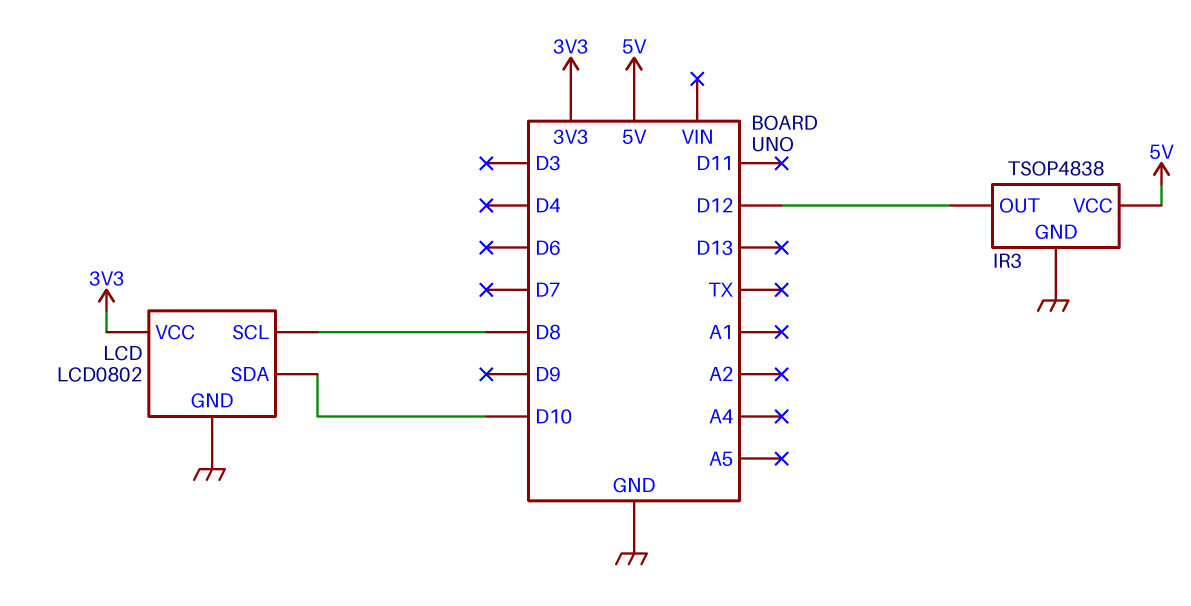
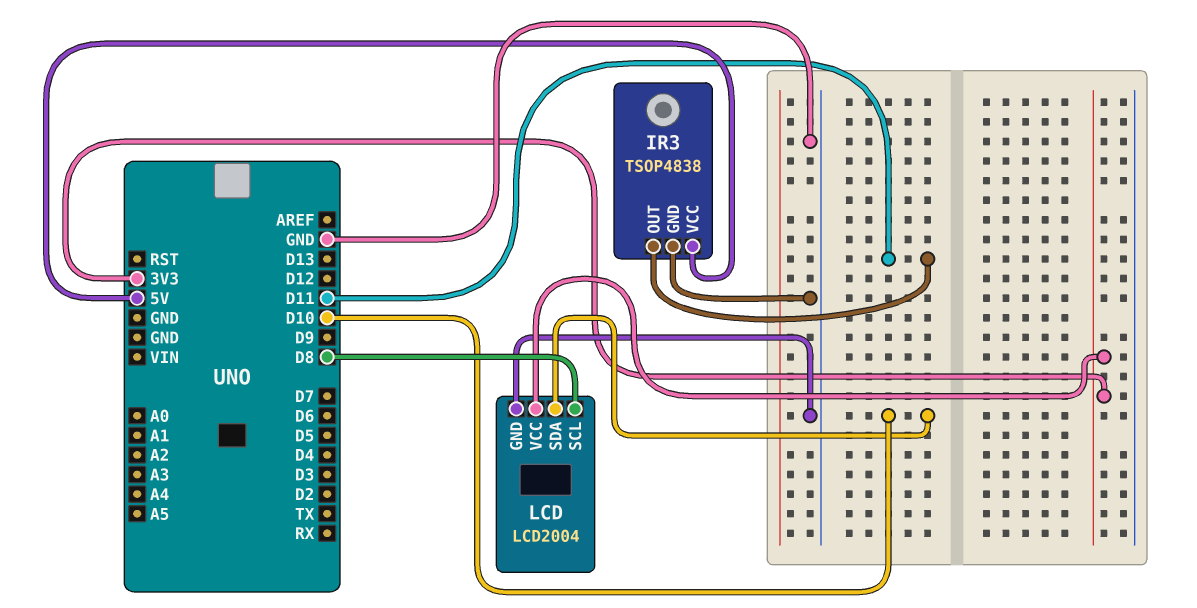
IR3 pin OUT: D12 -> D11
LCD: LCD0802 -> LCD2004

